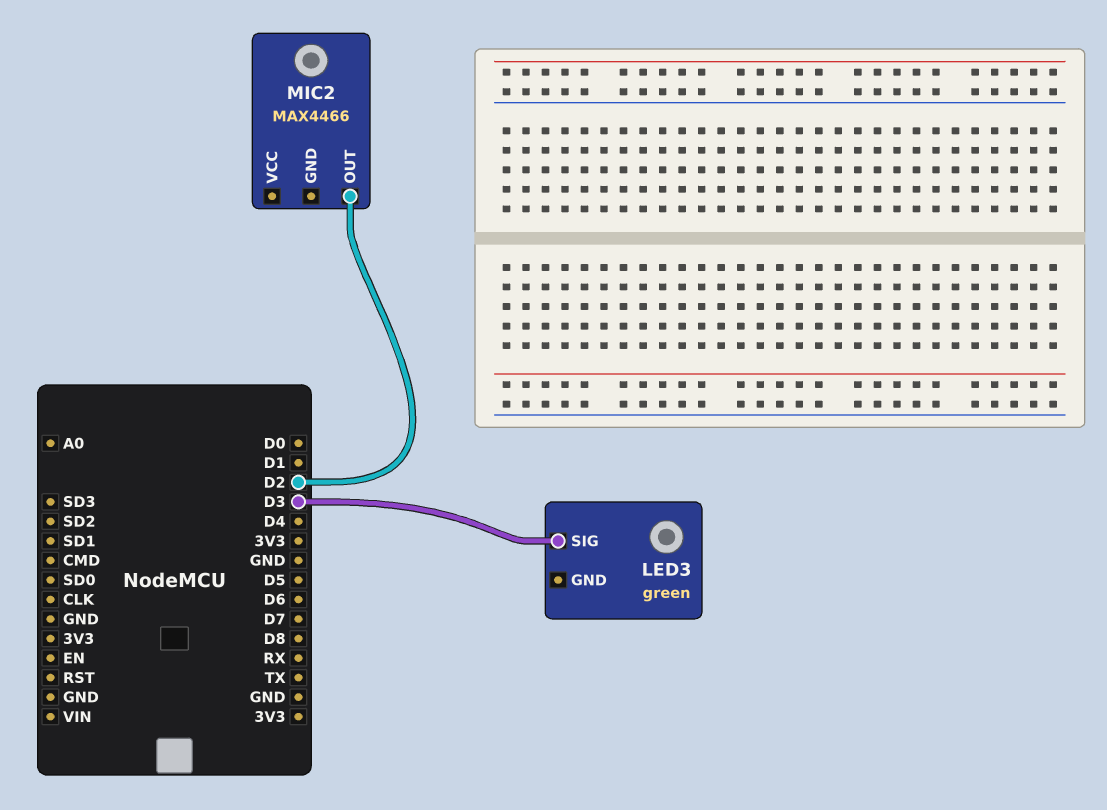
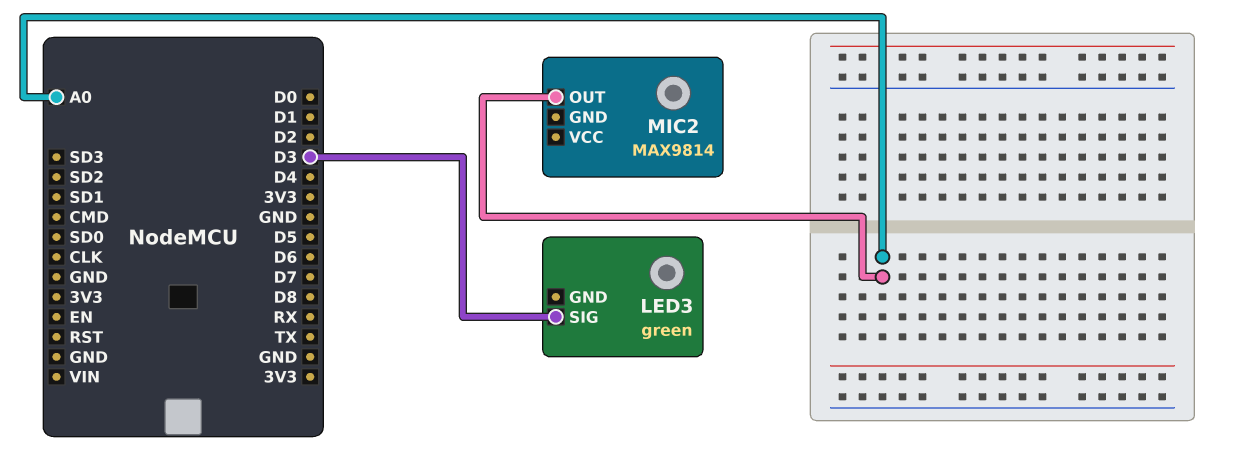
MIC2: MAX4466 -> MAX9814
MIC2 pin OUT: D2 -> A0

